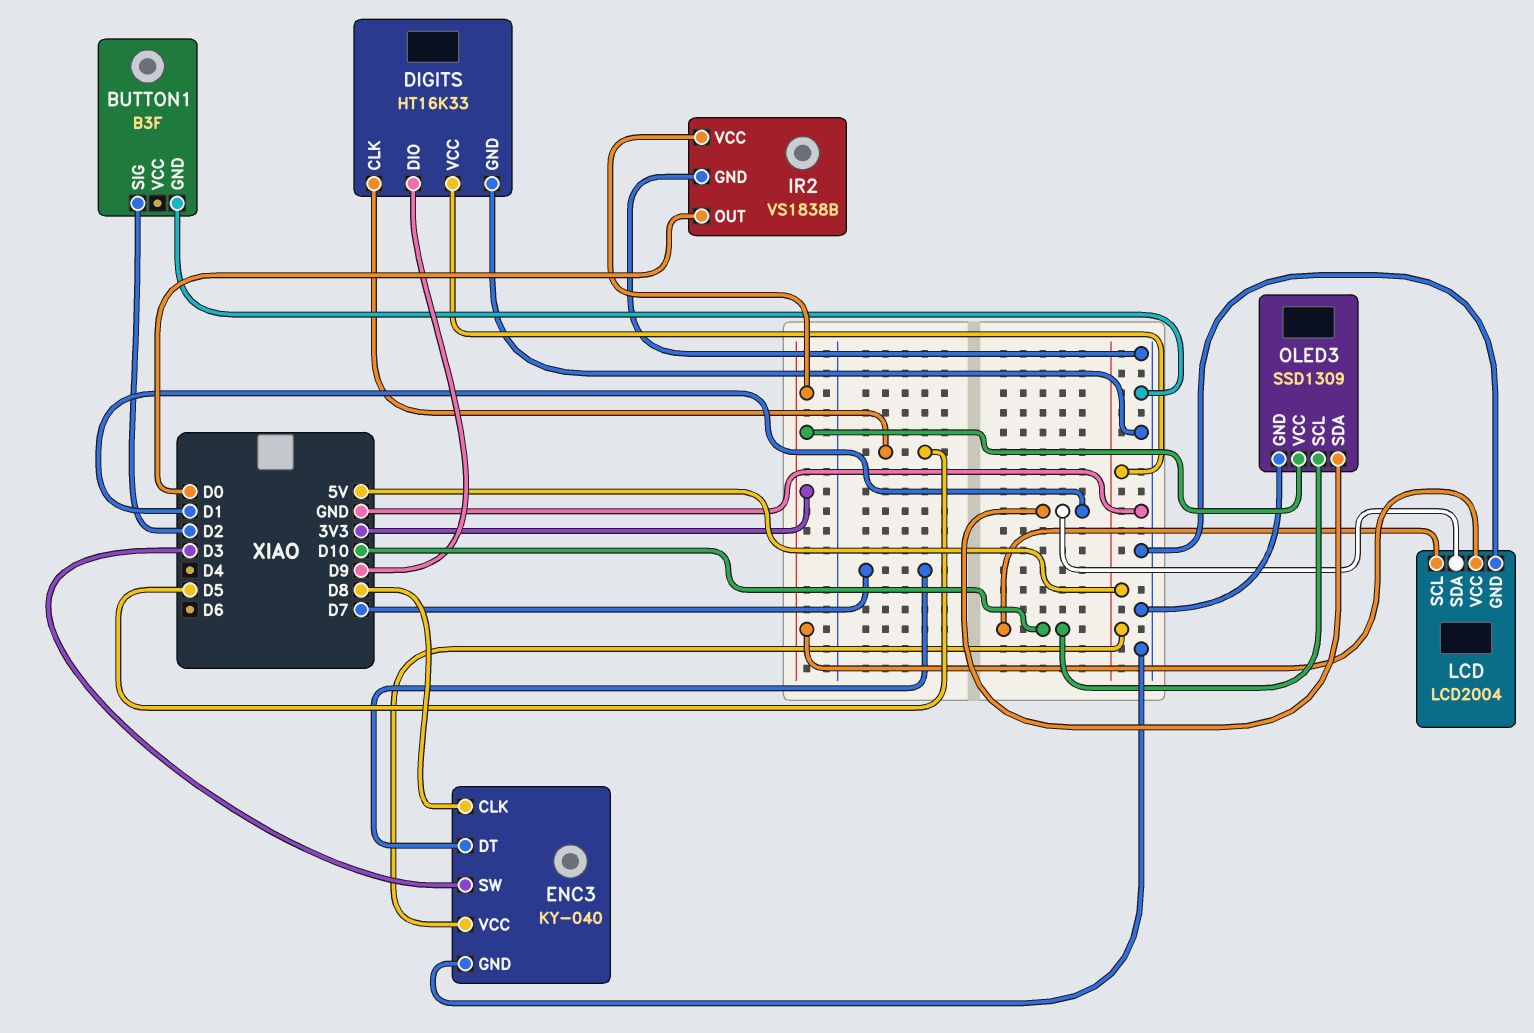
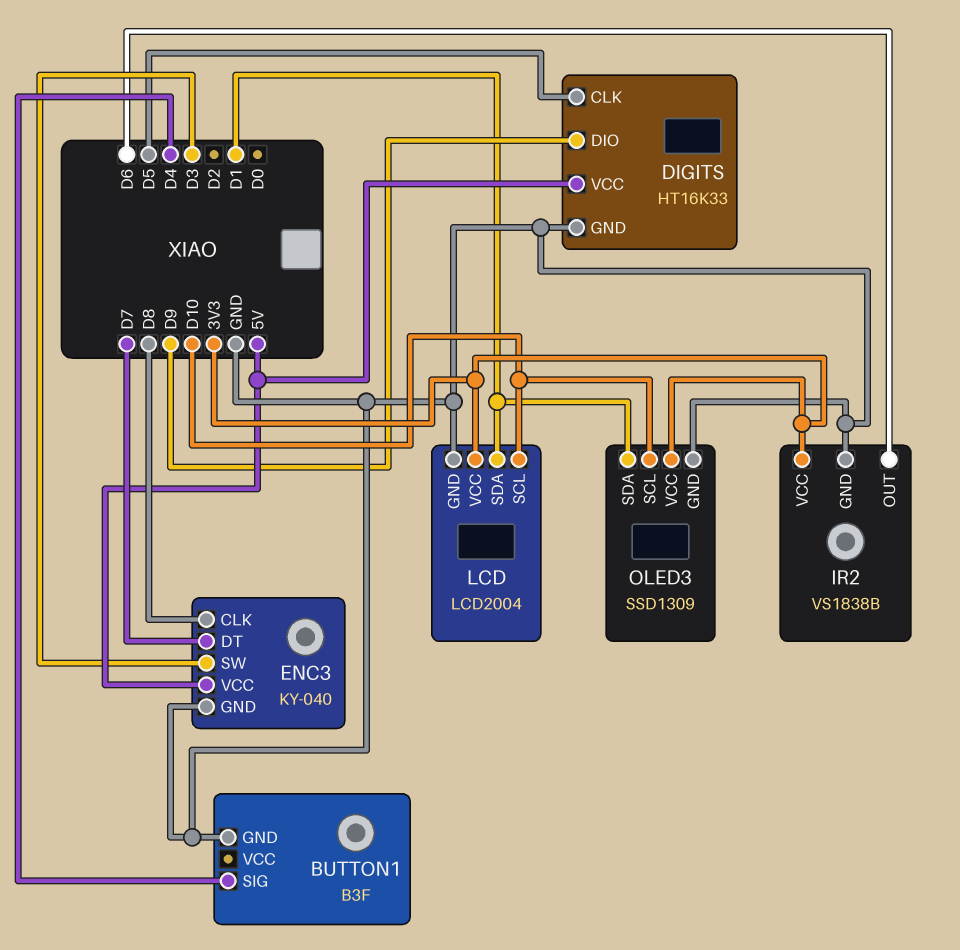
BUTTON1 pin SIG: D2 -> D4
IR2 pin OUT: D0 -> D6

